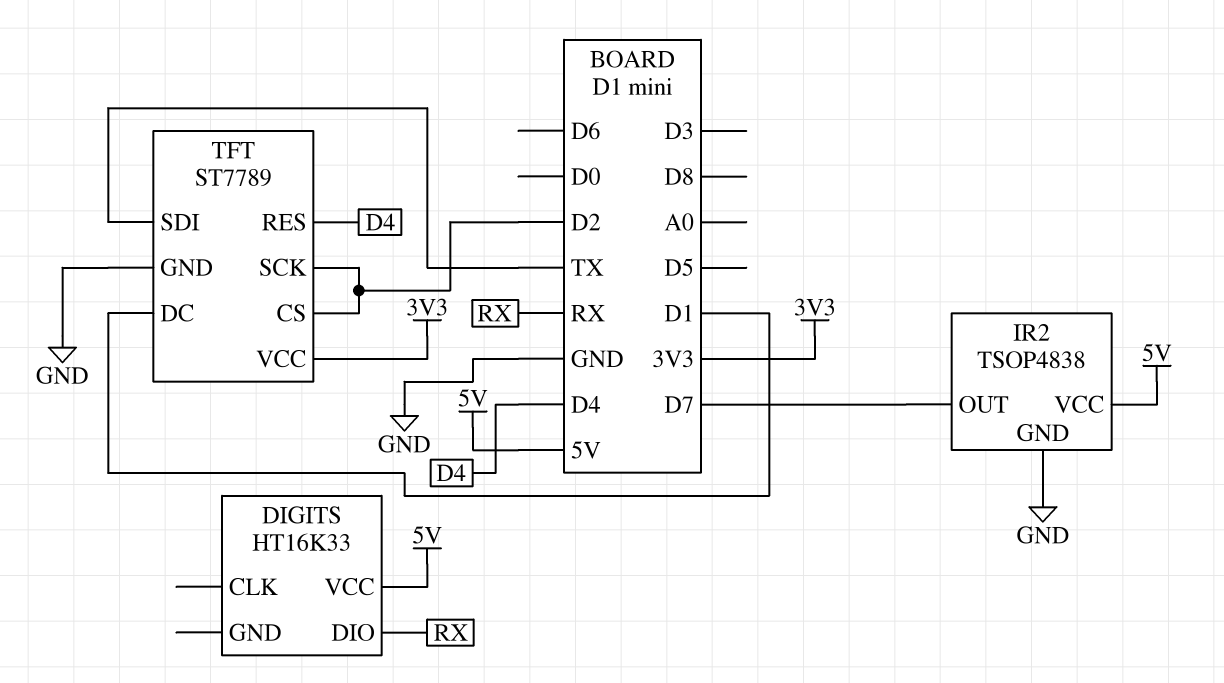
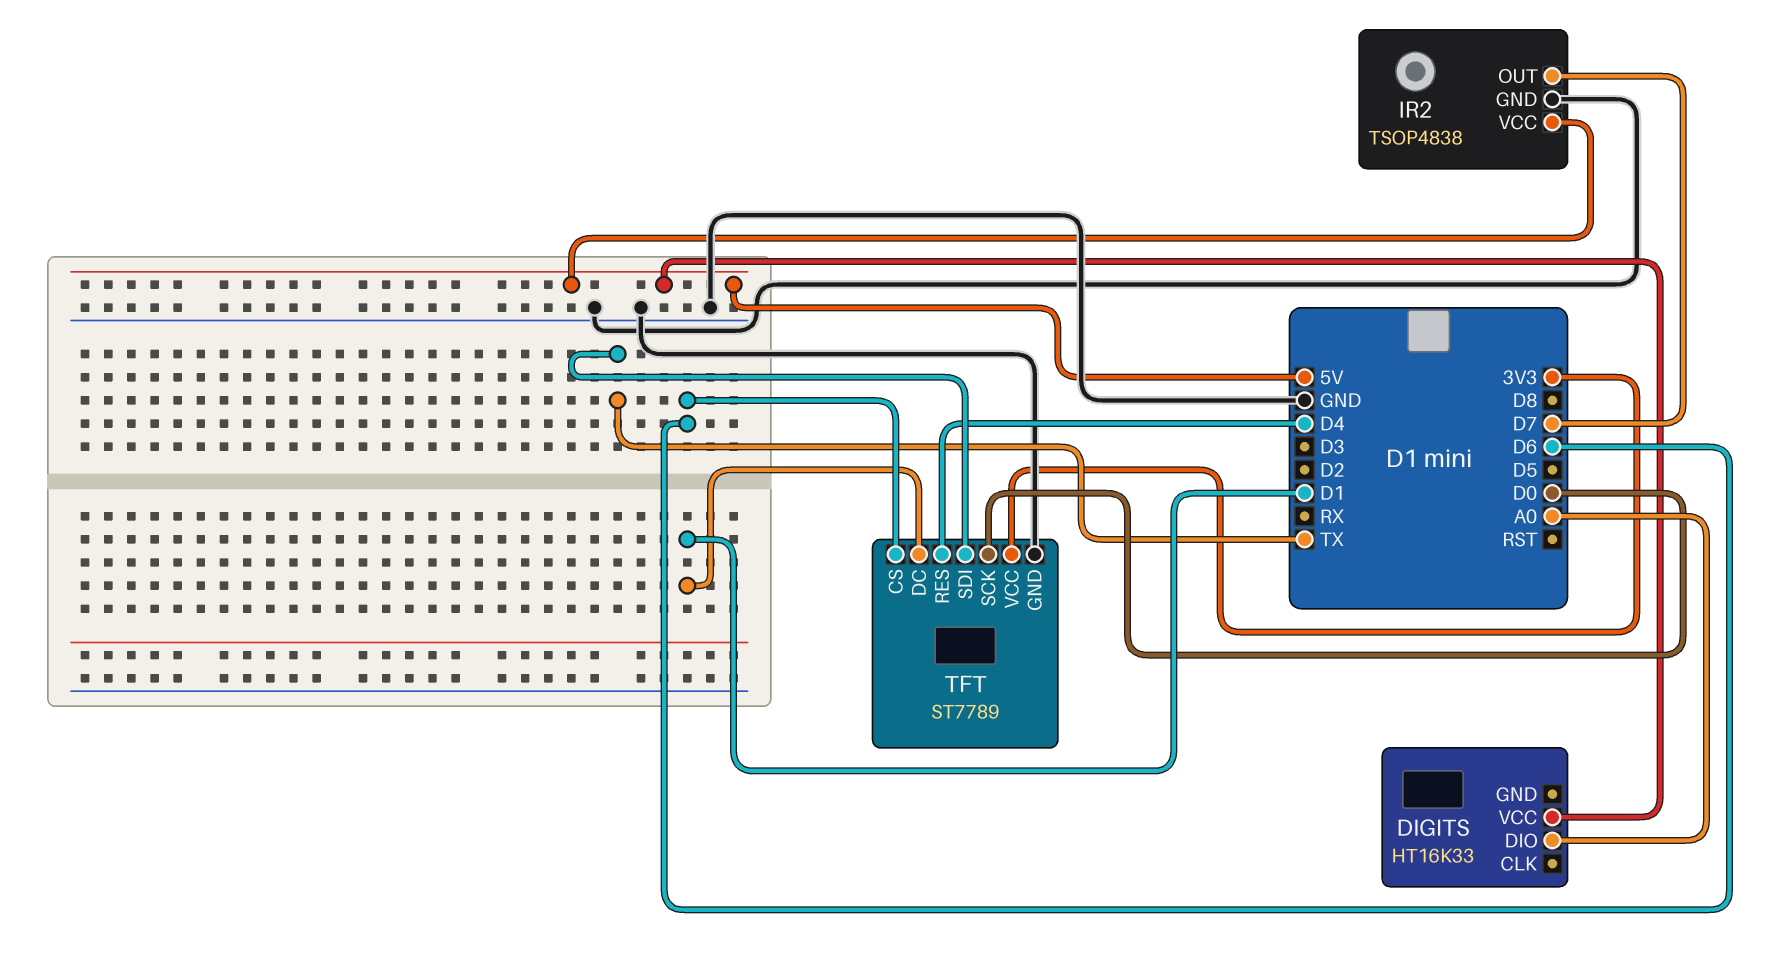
DIGITS pin DIO: RX -> A0
TFT pin CS: D2 -> D6
TFT pin SCK: D2 -> D0

